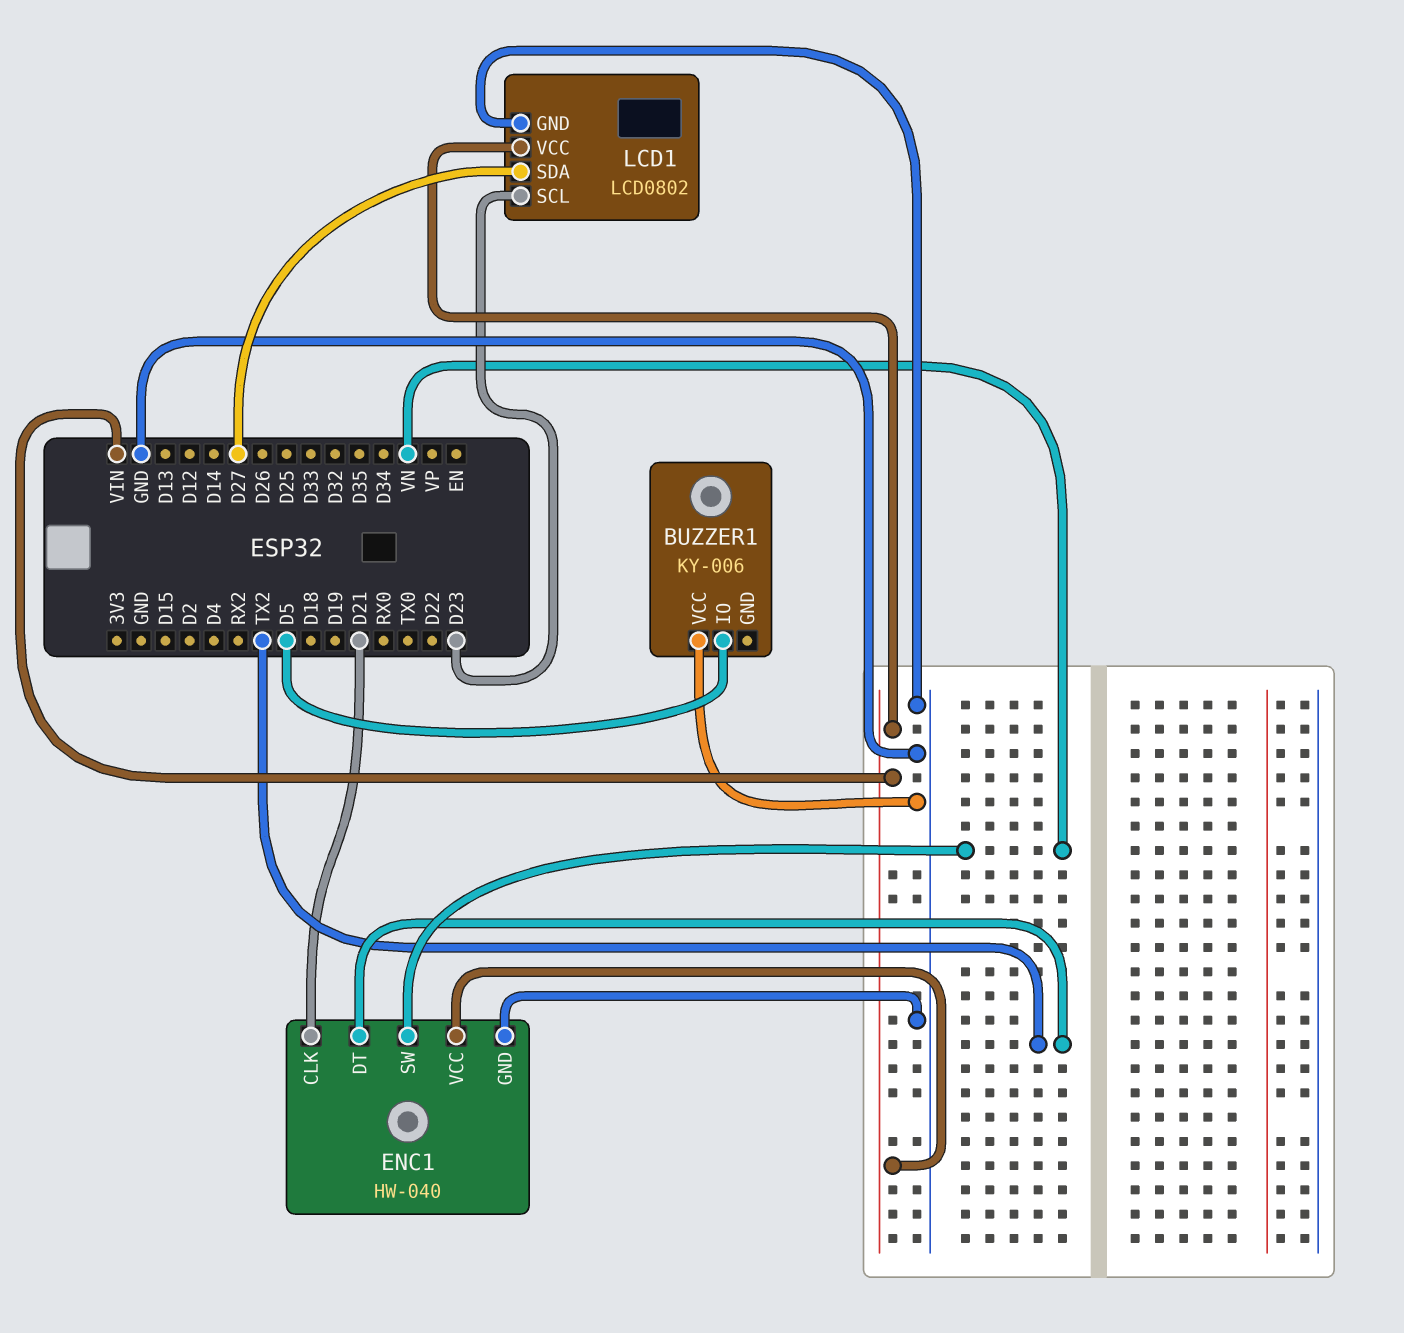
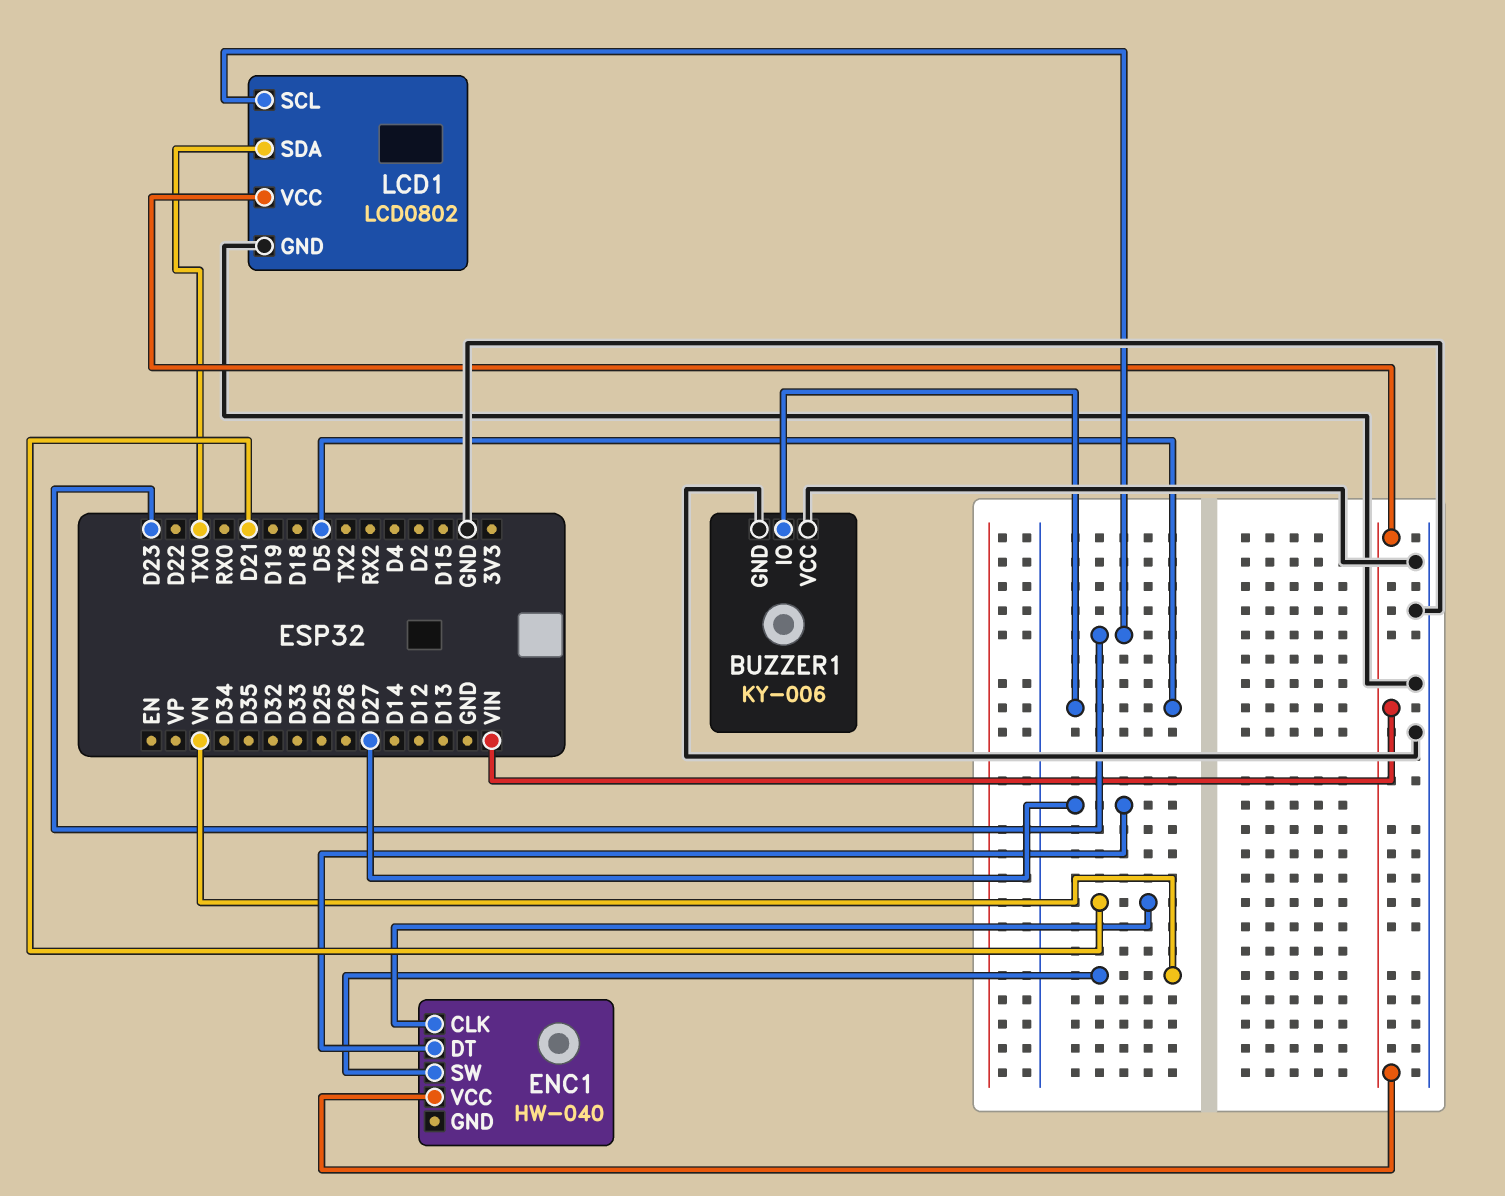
BUZZER1 pin GND: none -> GND
ENC1 pin DT: TX2 -> D27
ENC1 pin GND: GND -> none
LCD1 pin SDA: D27 -> TX0

